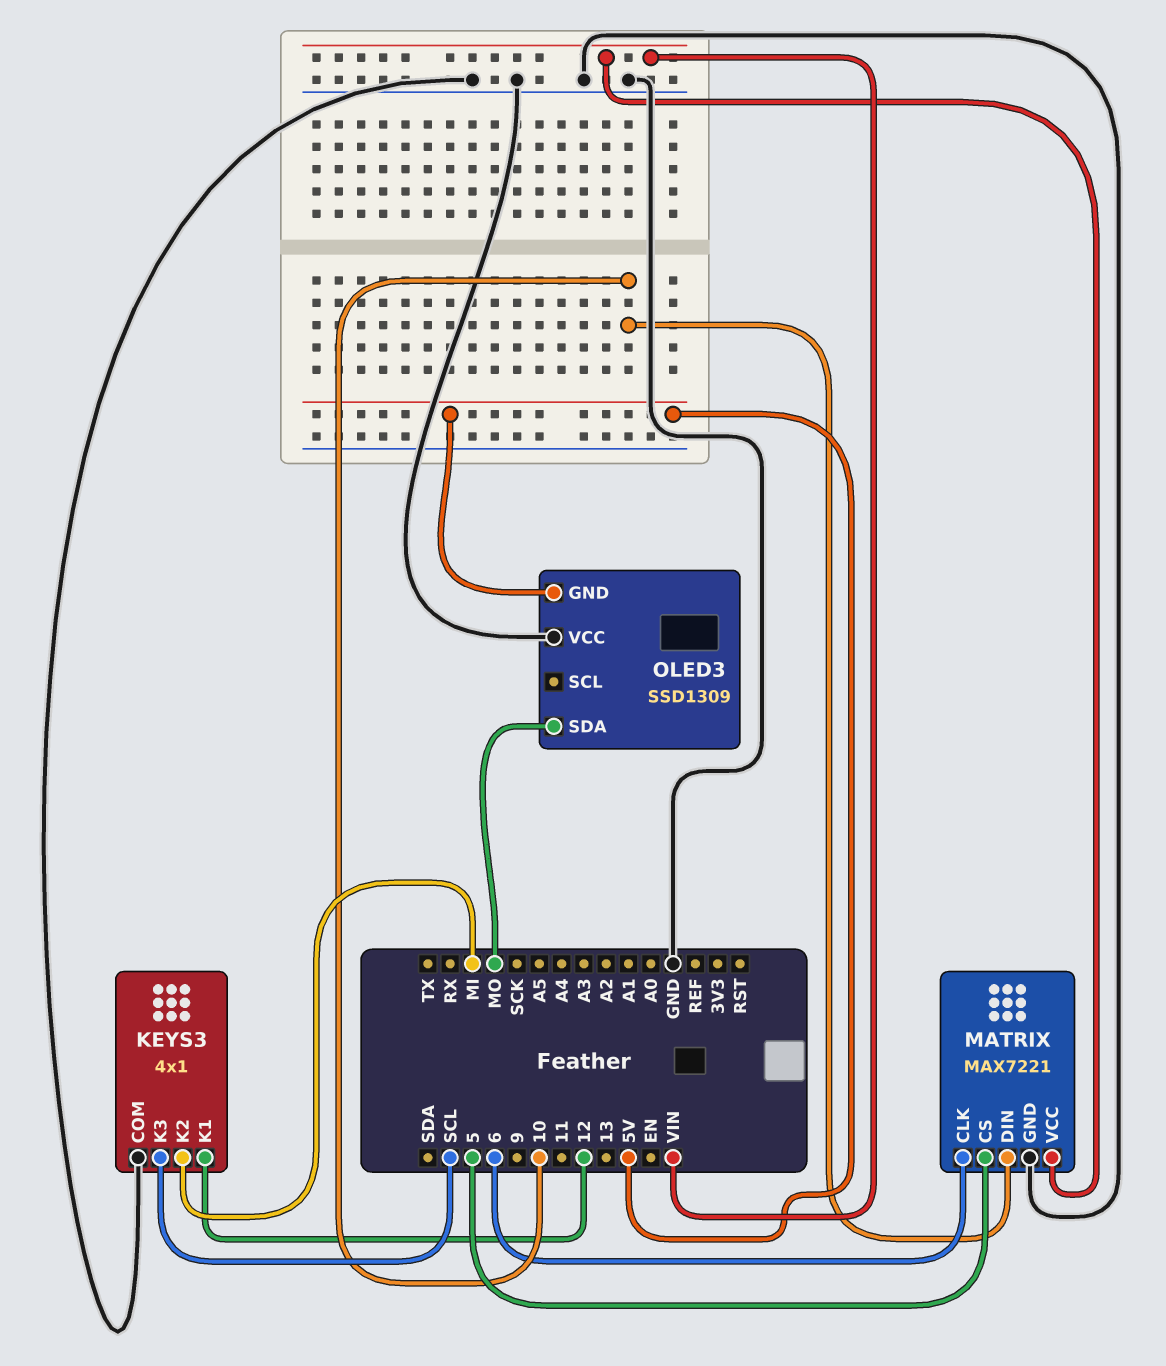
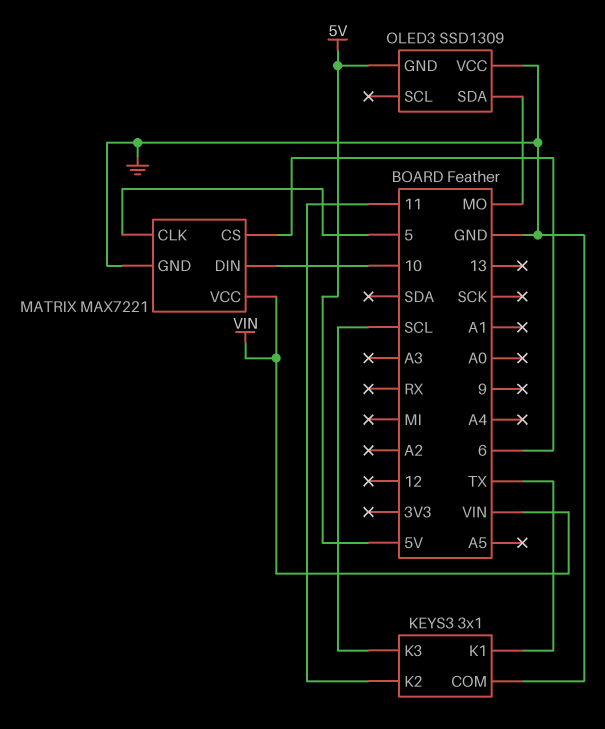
KEYS3: 4x1 -> 3x1
KEYS3 pin K1: 12 -> TX
KEYS3 pin K2: MI -> 11
MATRIX pin CLK: 6 -> 5
MATRIX pin CS: 5 -> 6

